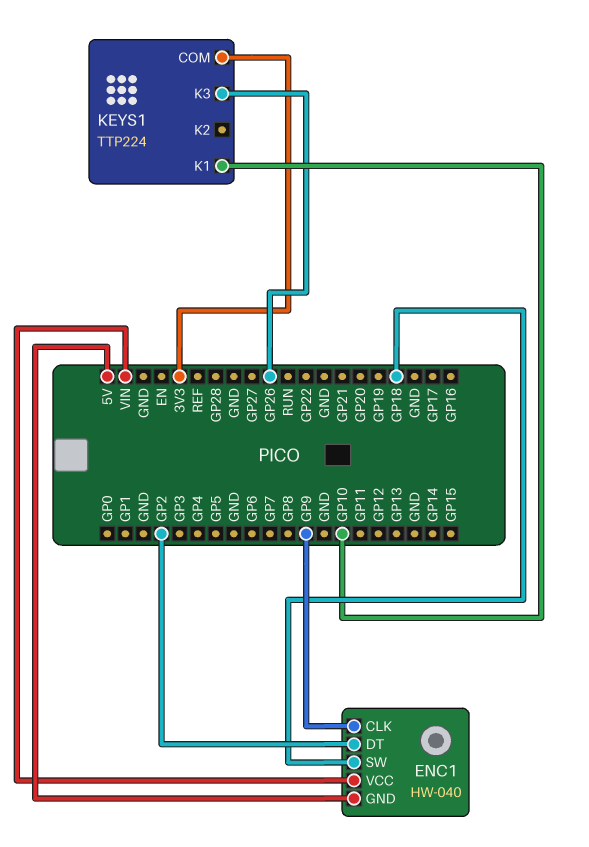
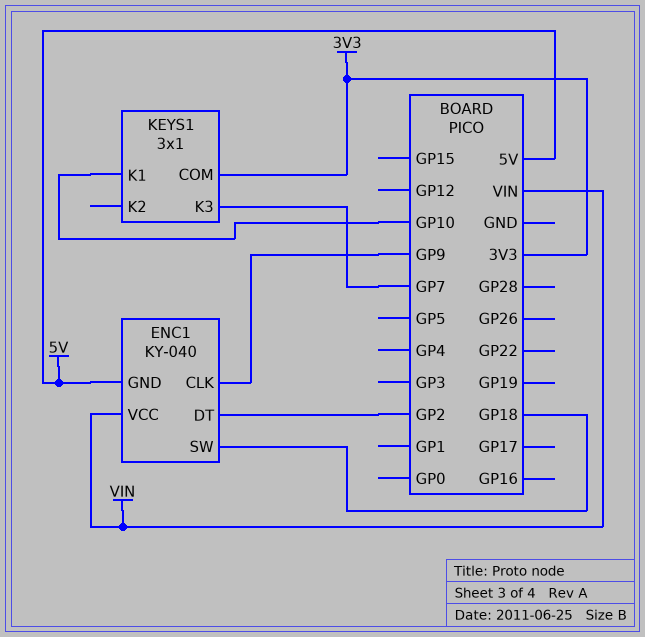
ENC1: HW-040 -> KY-040
KEYS1: TTP224 -> 3x1
KEYS1 pin K3: GP26 -> GP7

